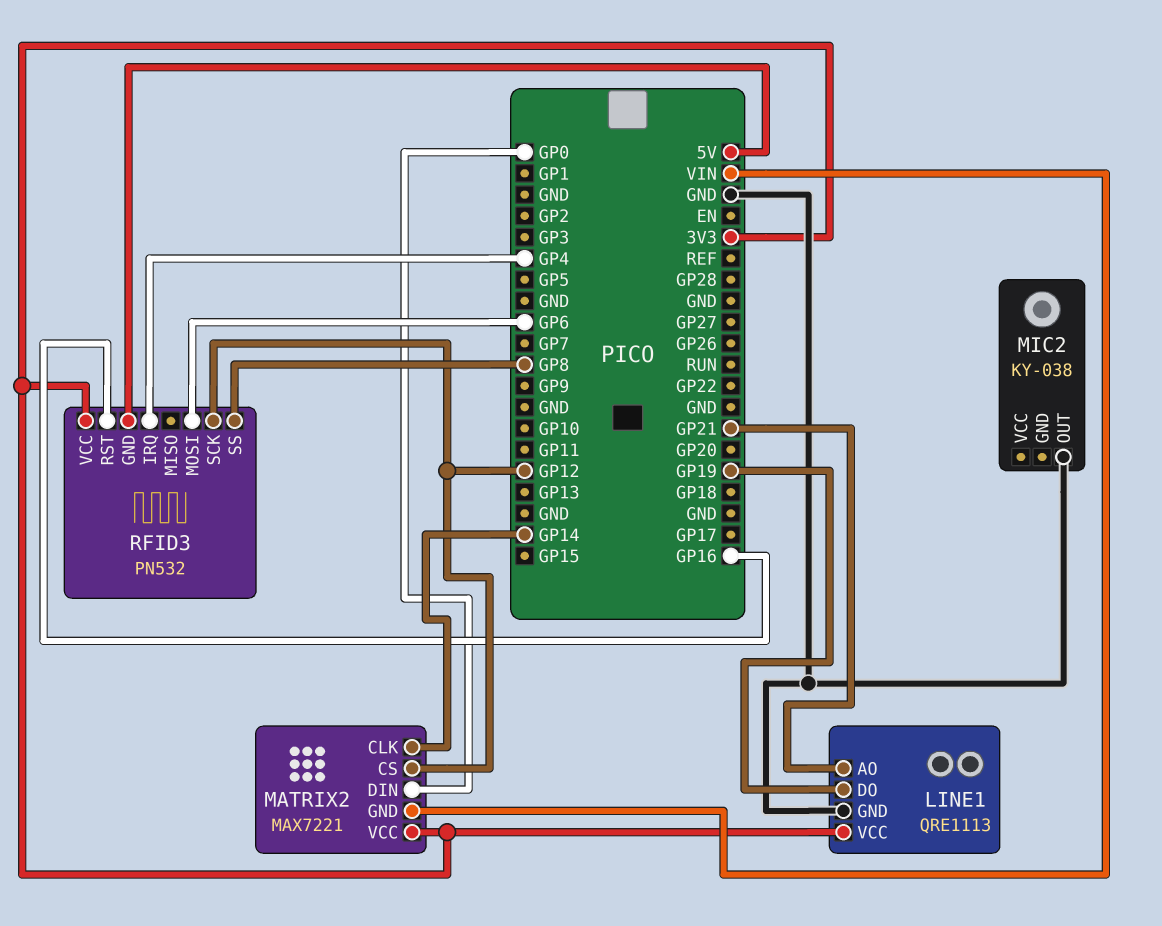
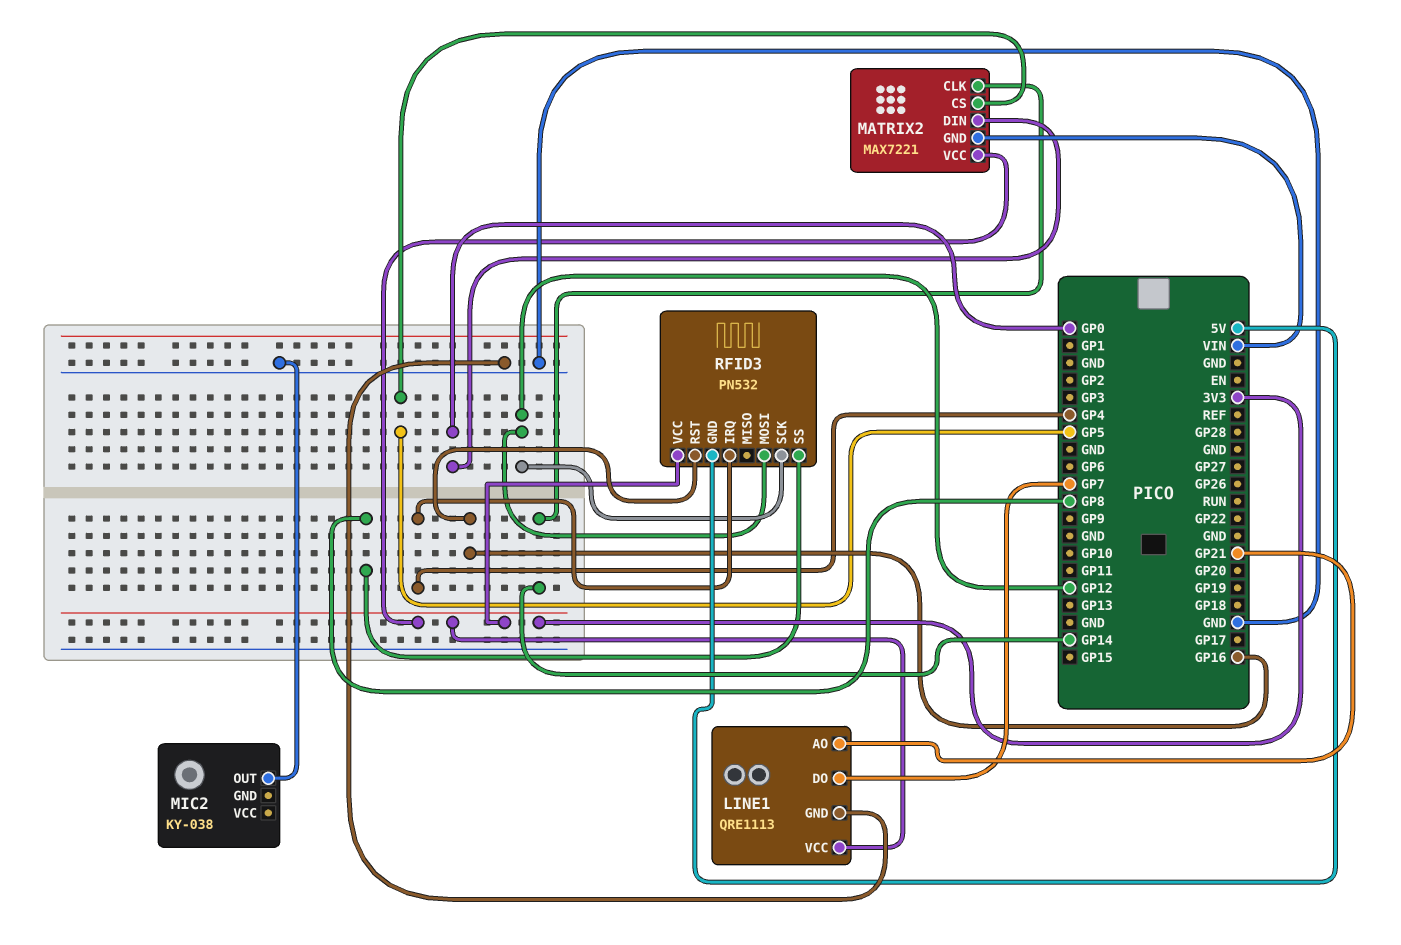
LINE1 pin DO: GP19 -> GP7
MATRIX2 pin CS: GP12 -> GP5
RFID3 pin MOSI: GP6 -> GP12

